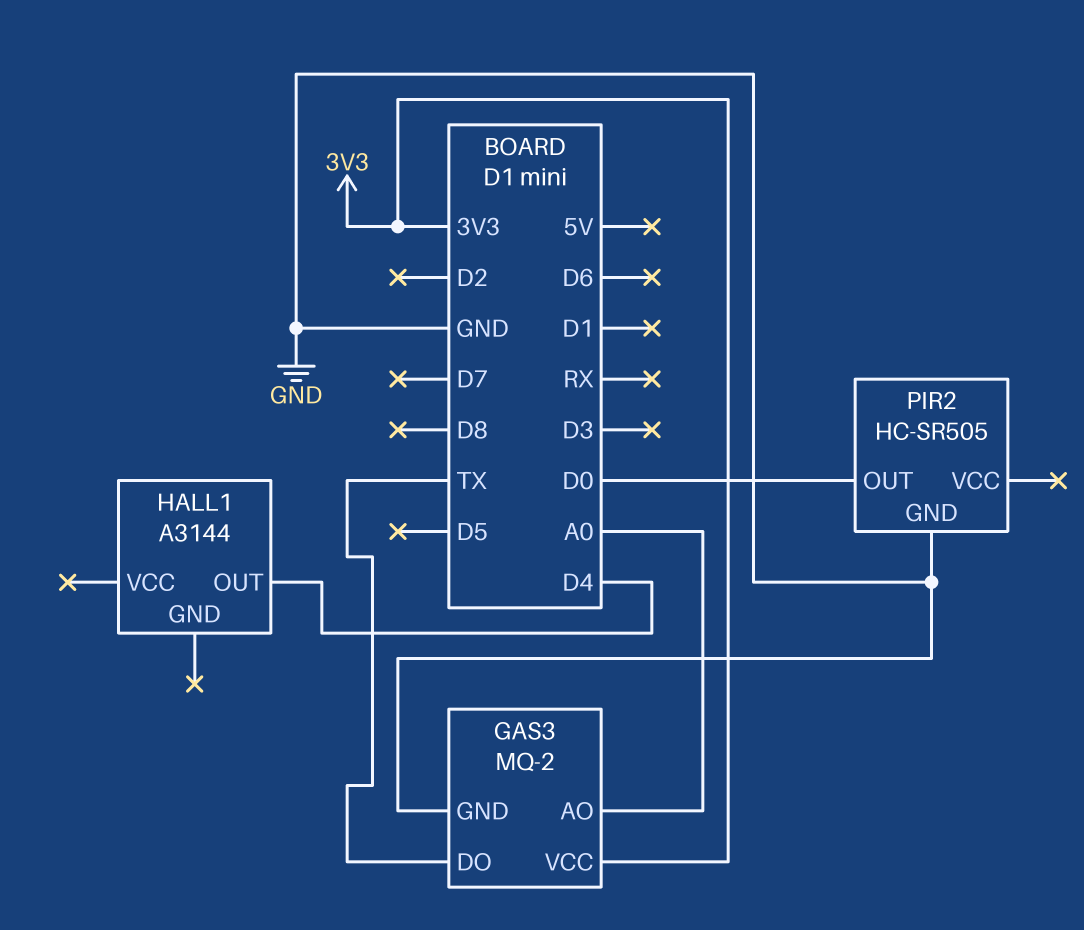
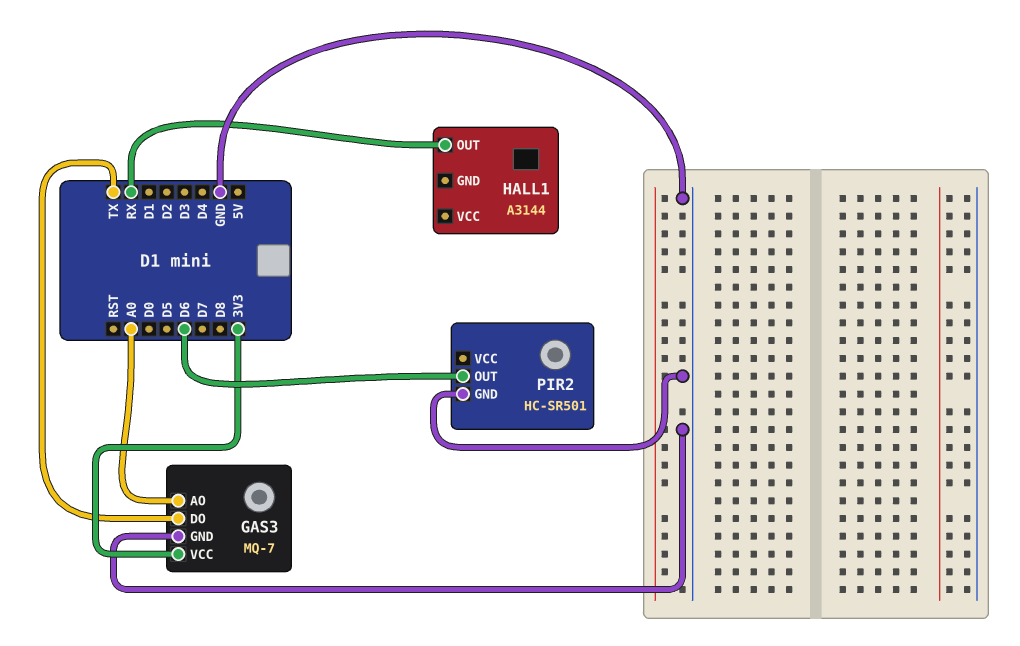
GAS3: MQ-2 -> MQ-7
HALL1 pin OUT: D4 -> RX
PIR2: HC-SR505 -> HC-SR501
PIR2 pin OUT: D0 -> D6

